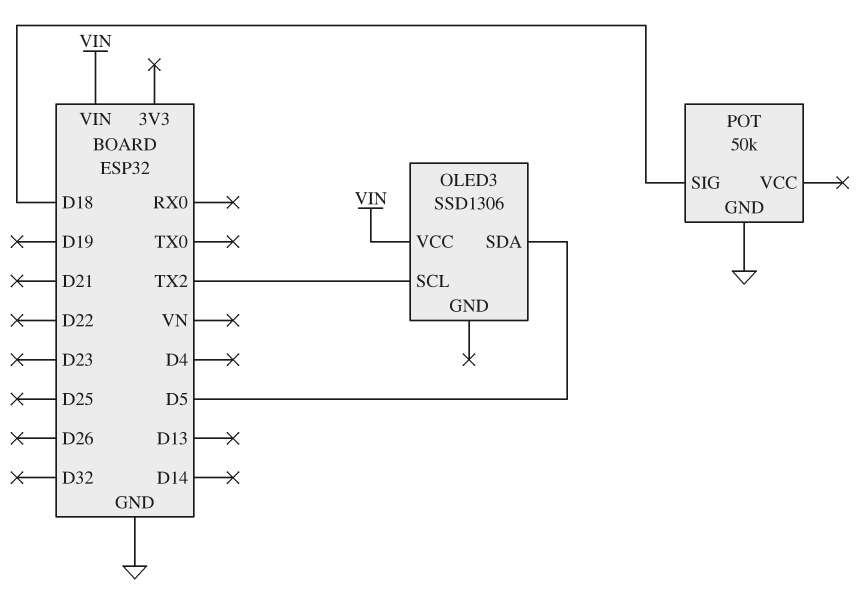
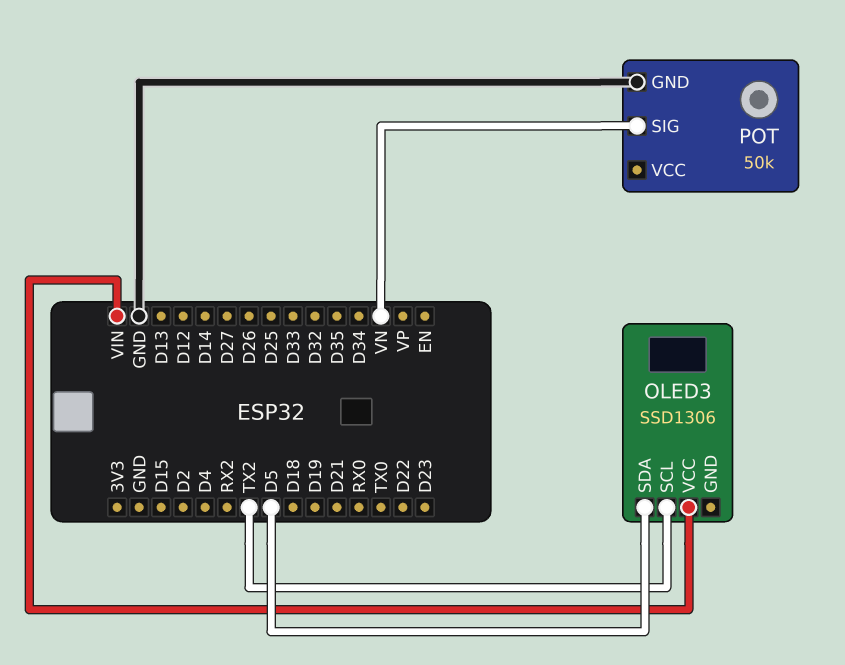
POT pin SIG: D18 -> VN

